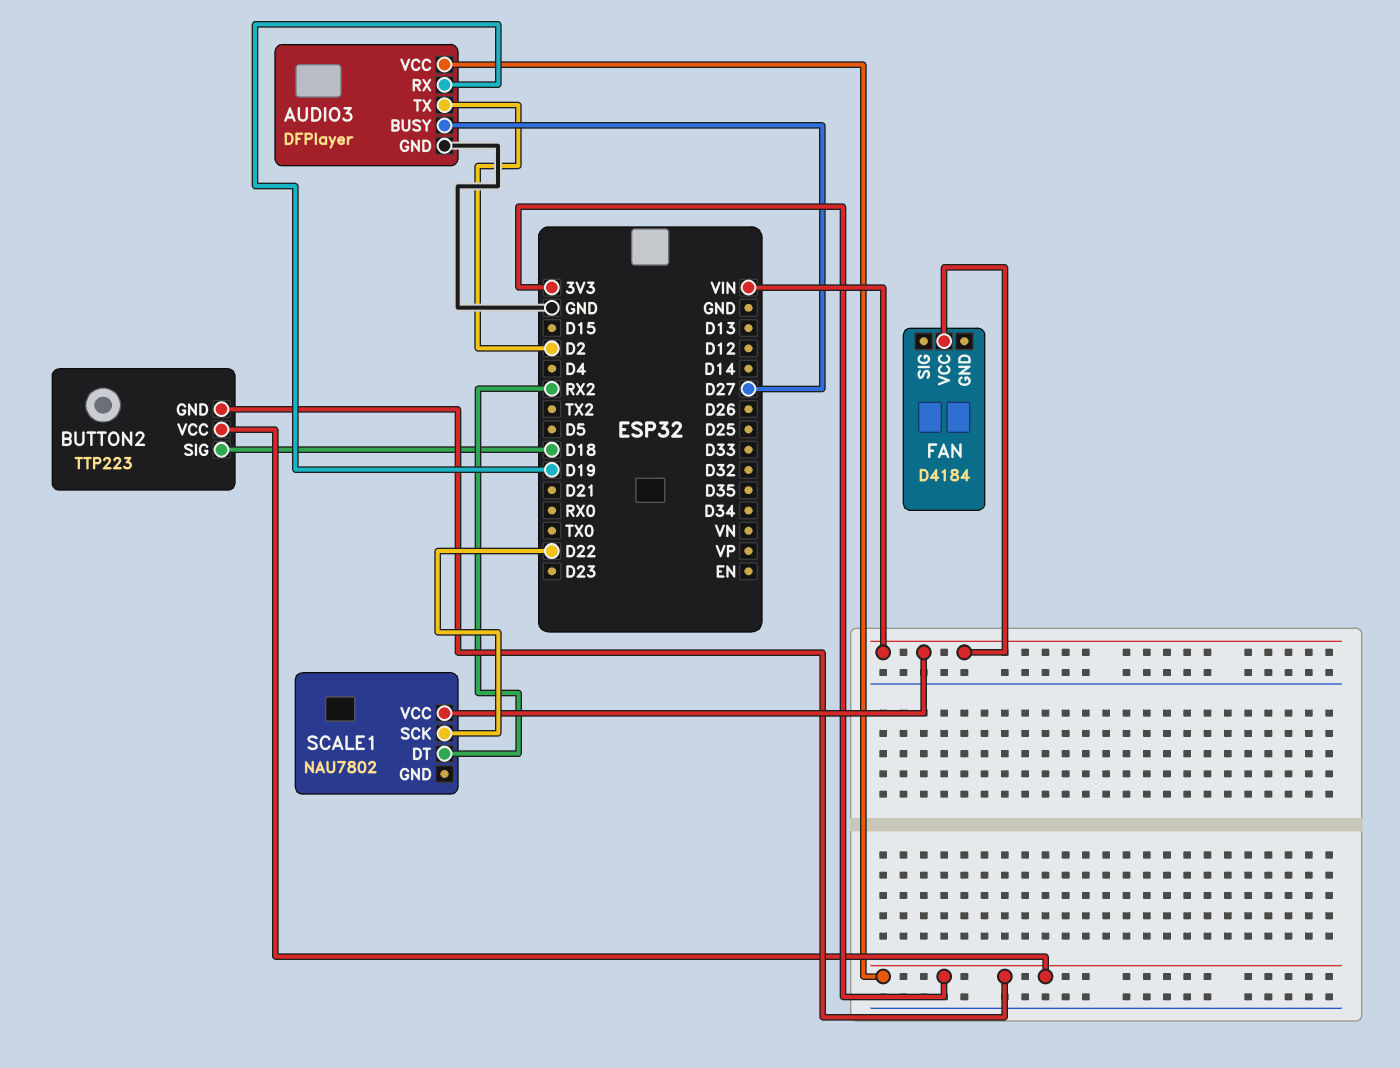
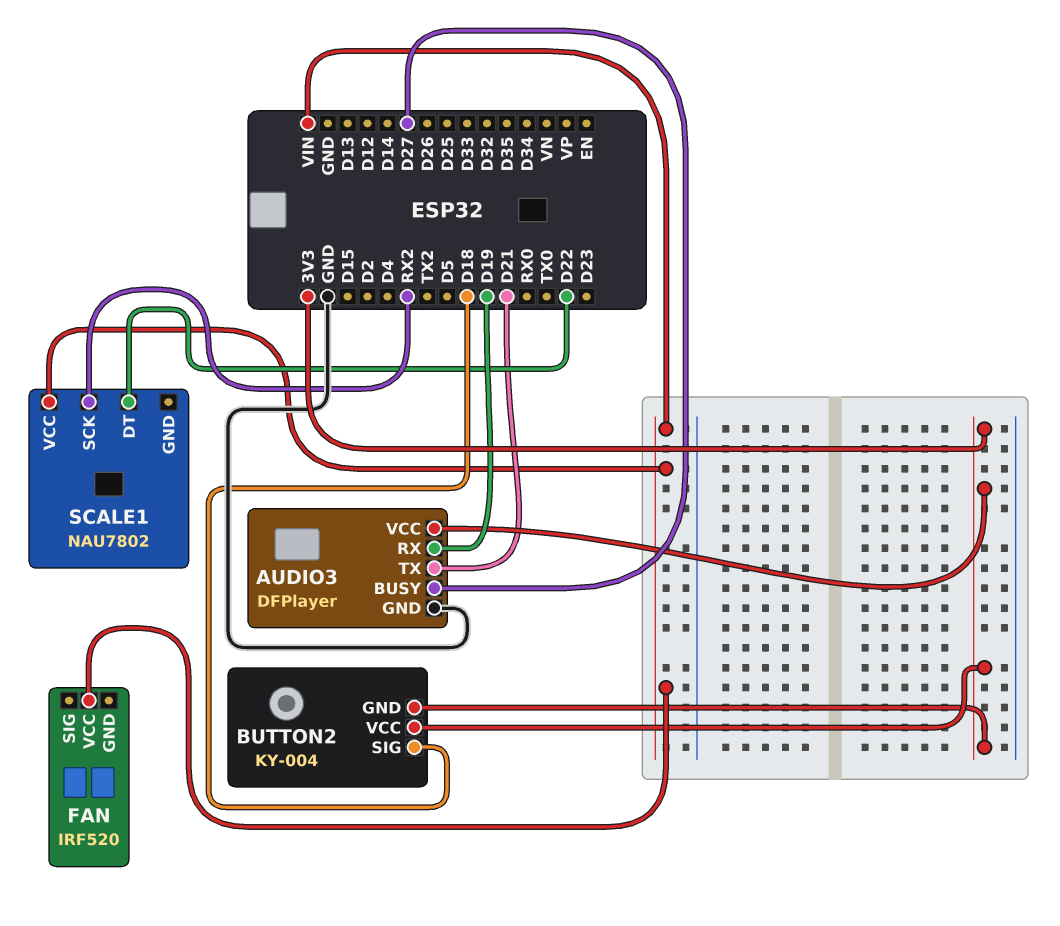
AUDIO3 pin TX: D2 -> D21
BUTTON2: TTP223 -> KY-004
FAN: D4184 -> IRF520
SCALE1 pin DT: RX2 -> D22
SCALE1 pin SCK: D22 -> RX2

